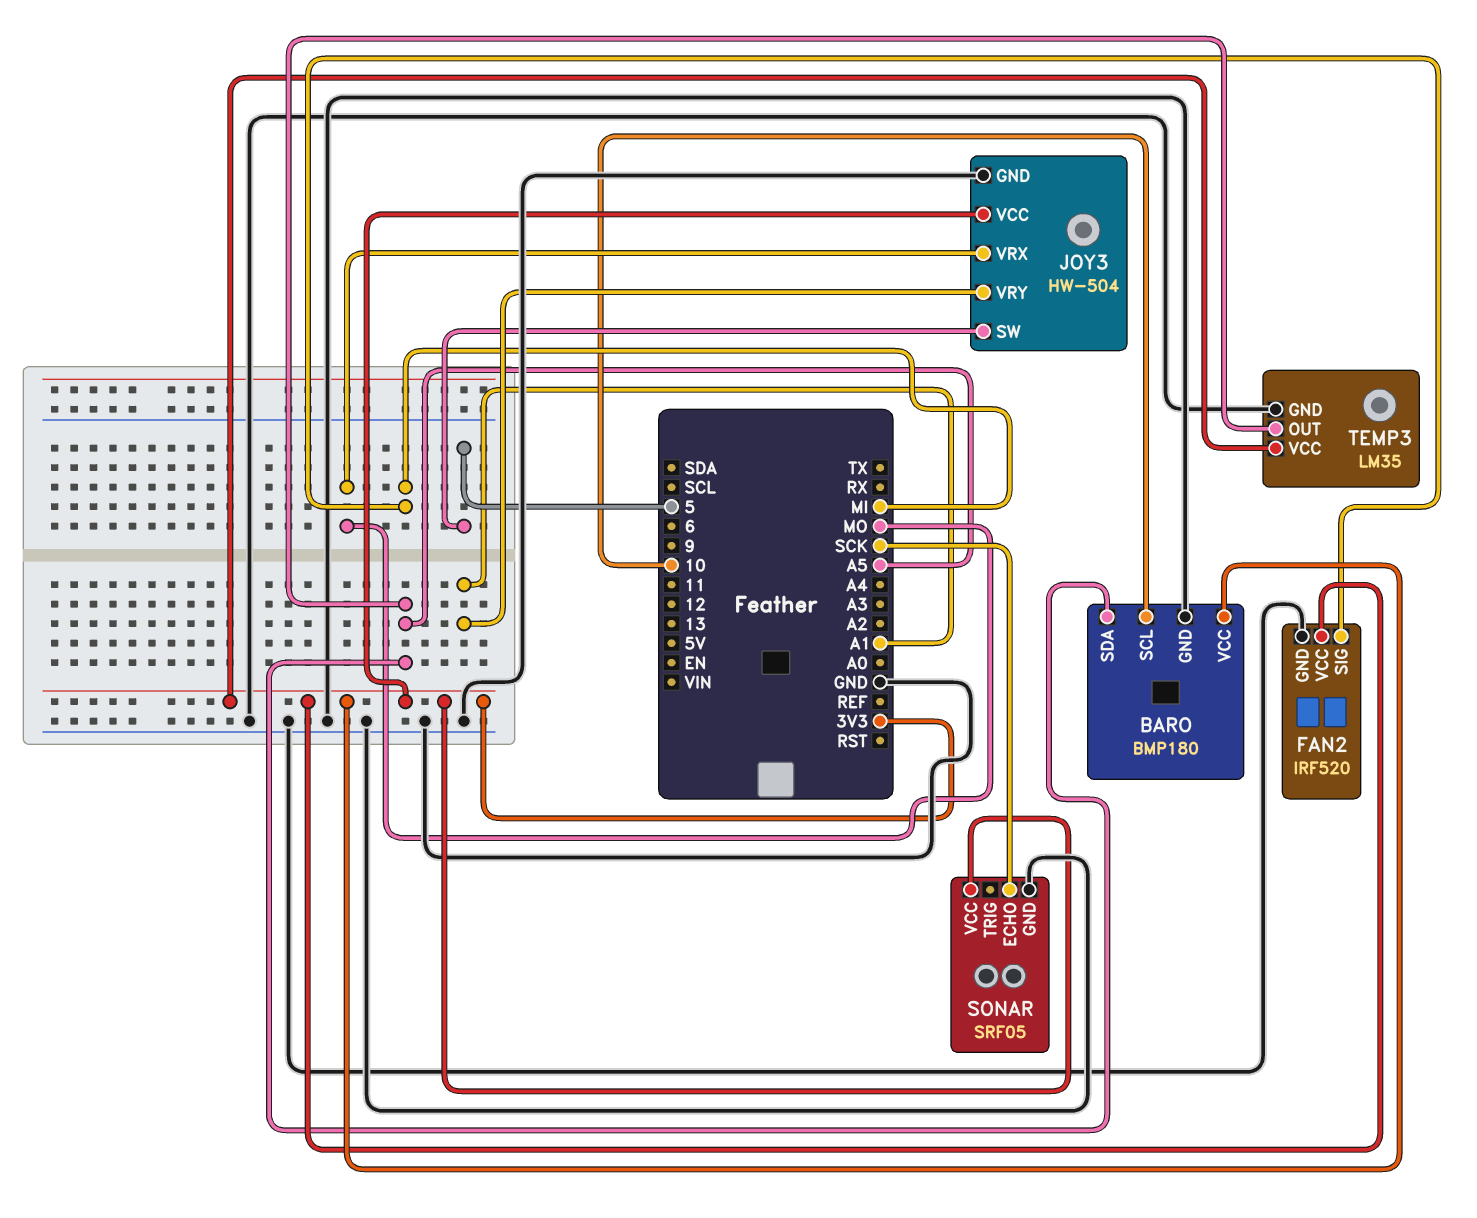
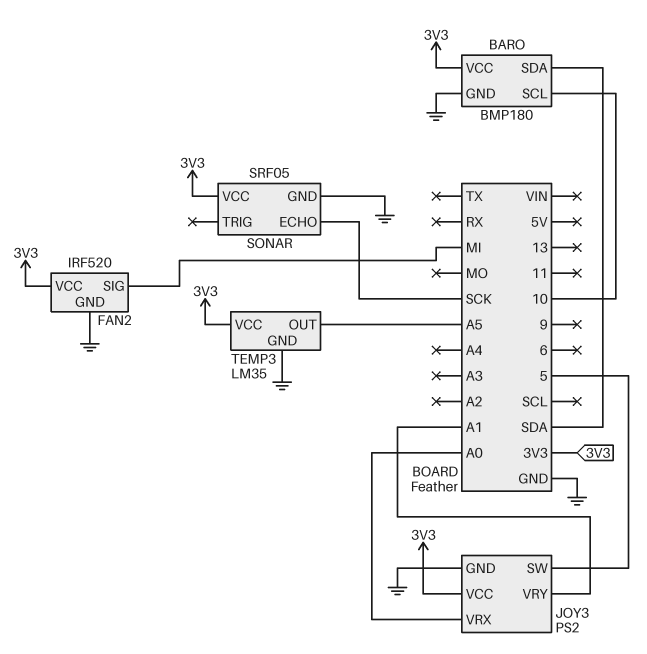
BARO pin SDA: A5 -> SDA
JOY3: HW-504 -> PS2
JOY3 pin VRX: MO -> A0

